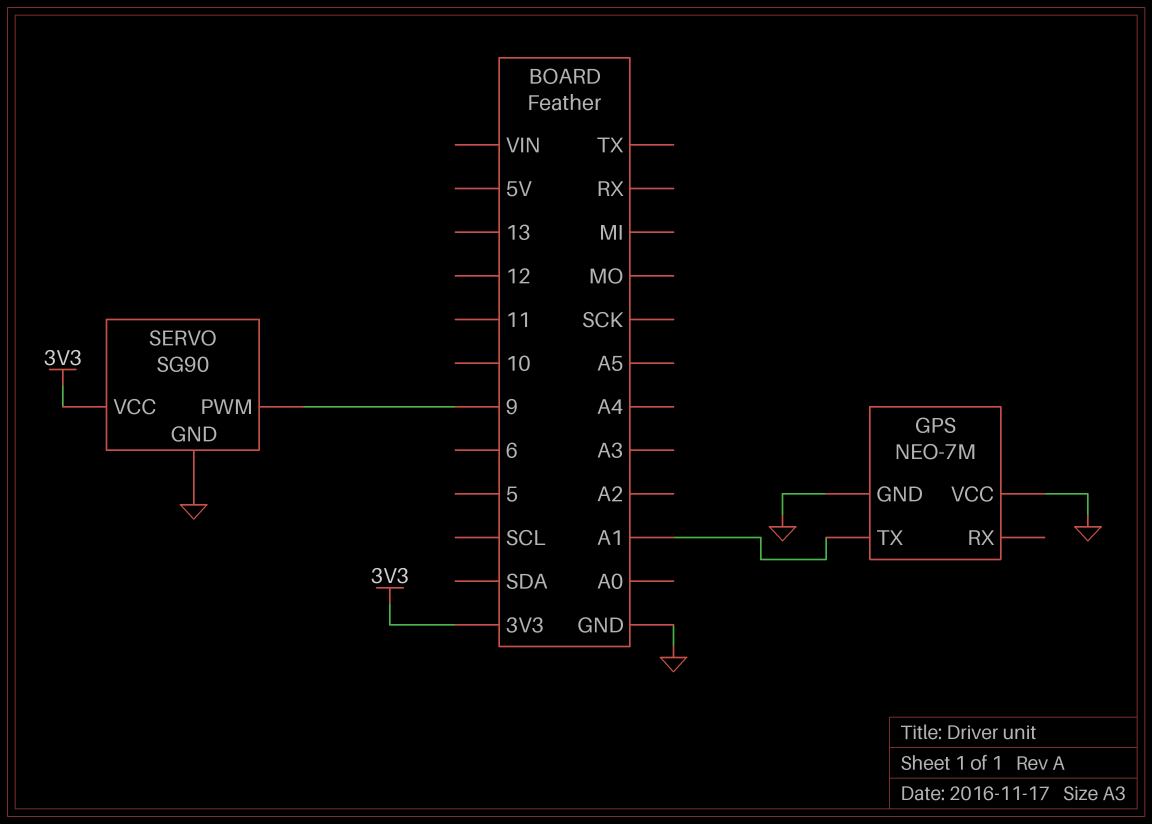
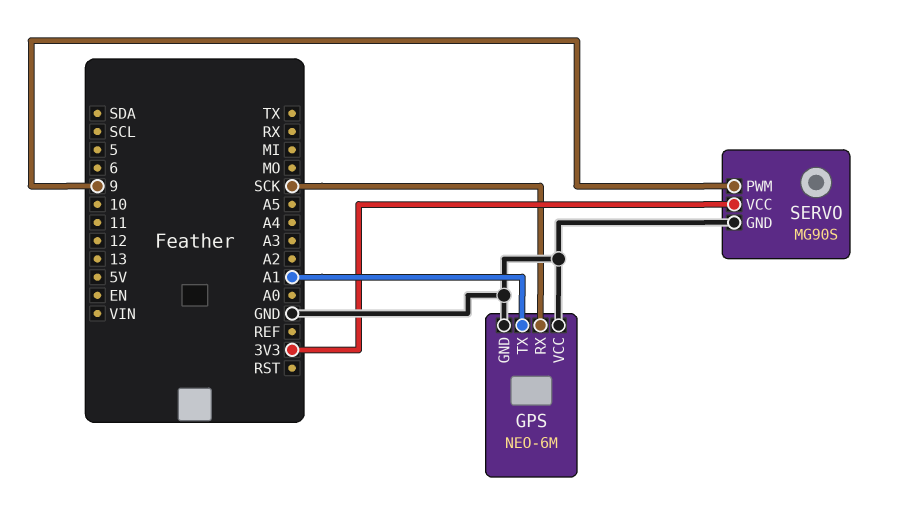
GPS: NEO-7M -> NEO-6M
GPS pin RX: none -> SCK
SERVO: SG90 -> MG90S

